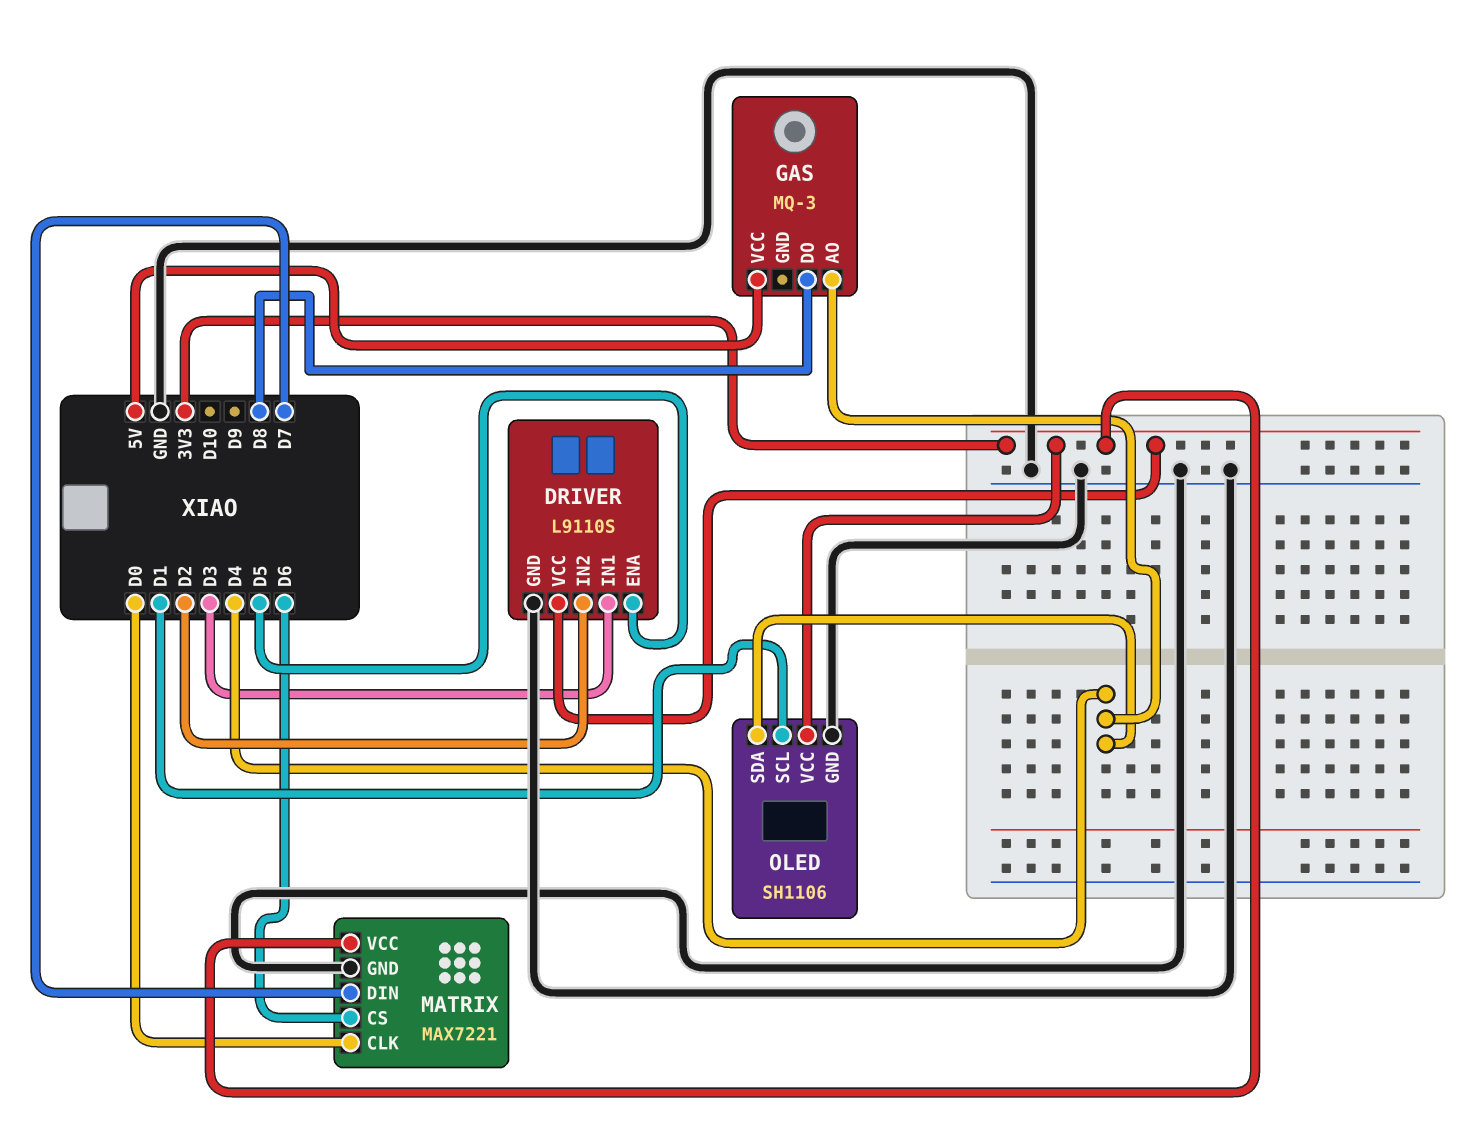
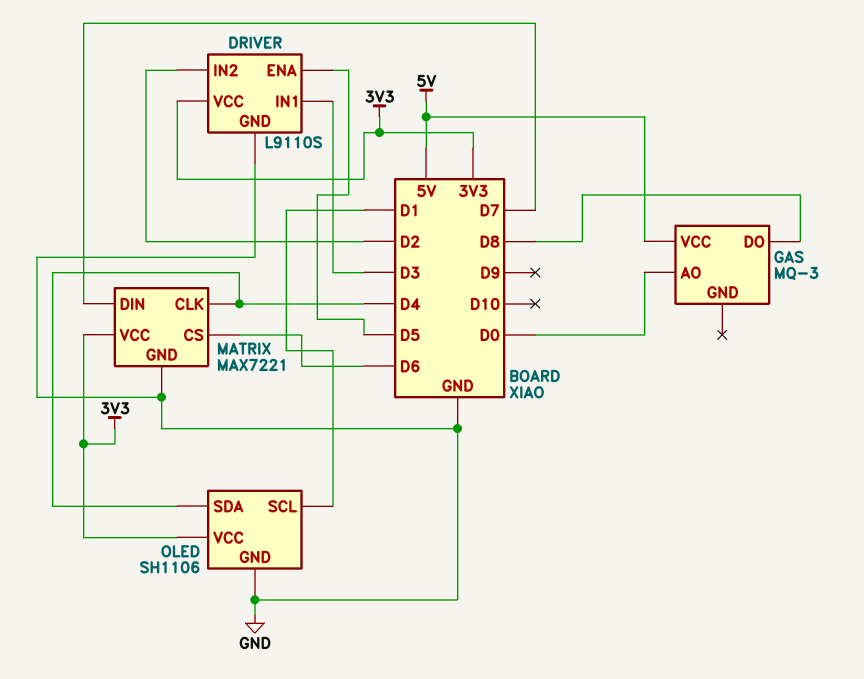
GAS pin AO: D4 -> D0
MATRIX pin CLK: D0 -> D4

